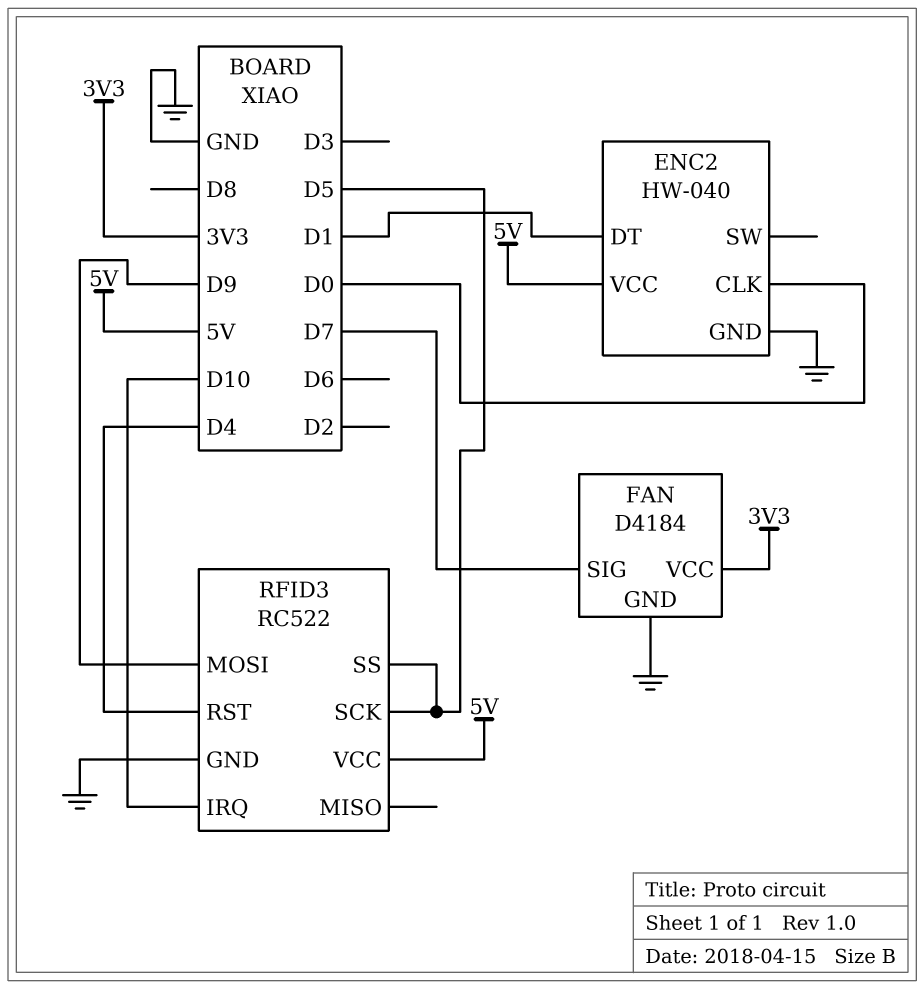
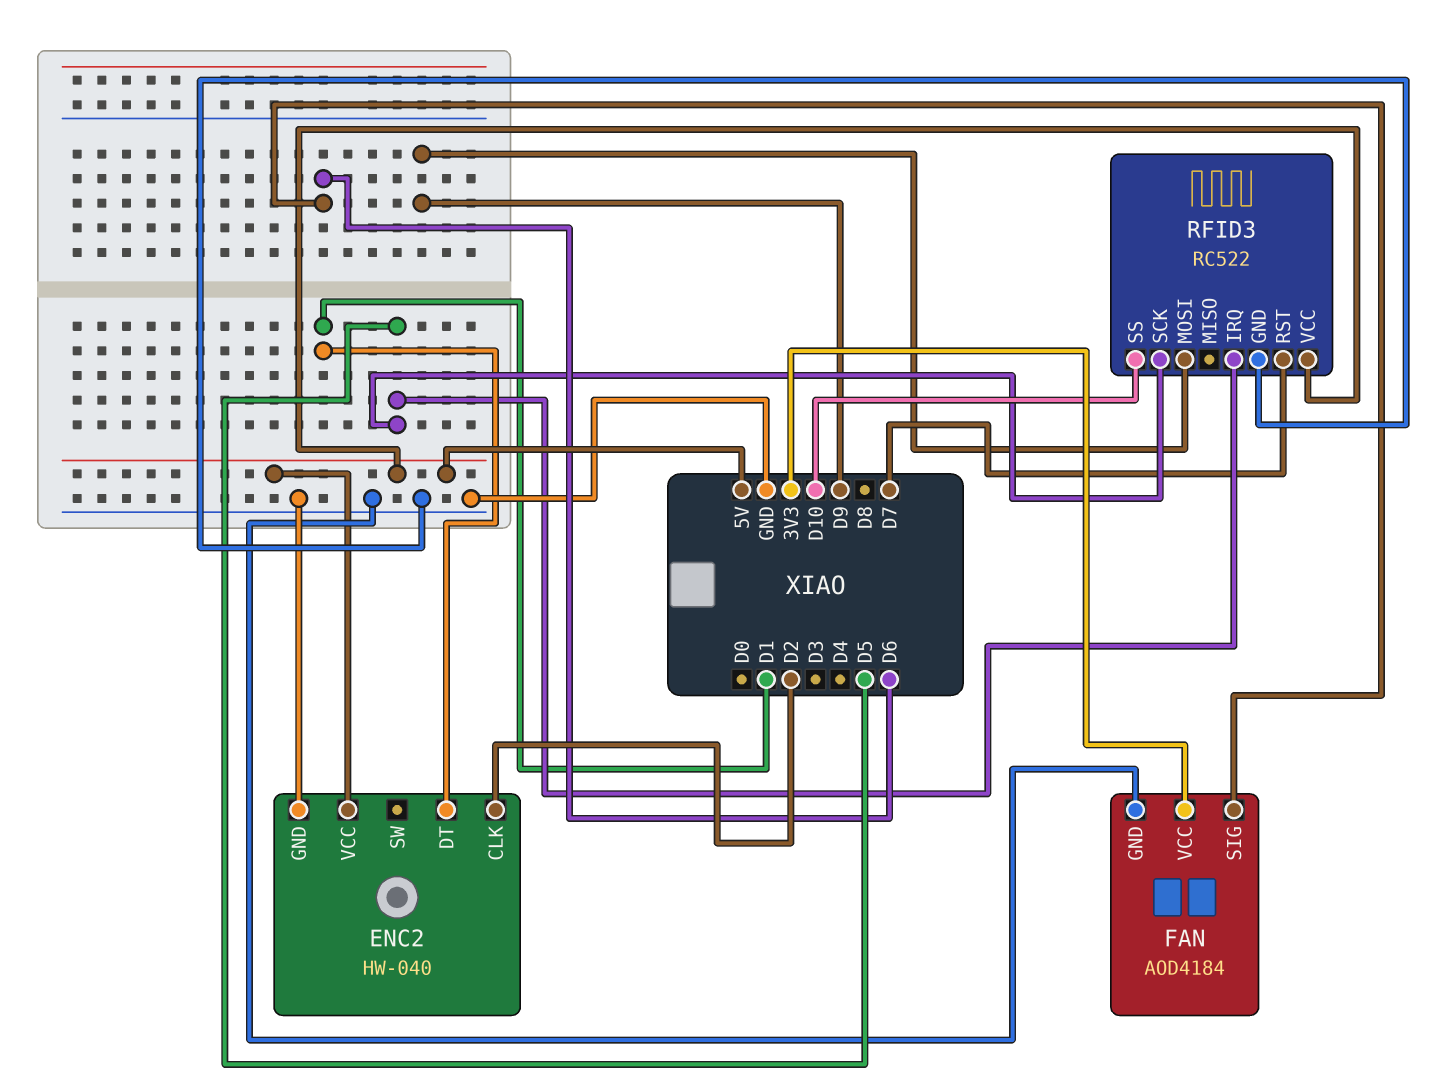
ENC2 pin CLK: D0 -> D2
FAN: D4184 -> AOD4184
FAN pin SIG: D7 -> D6
RFID3 pin IRQ: D10 -> D5
RFID3 pin RST: D4 -> D7
RFID3 pin SS: D5 -> D10

